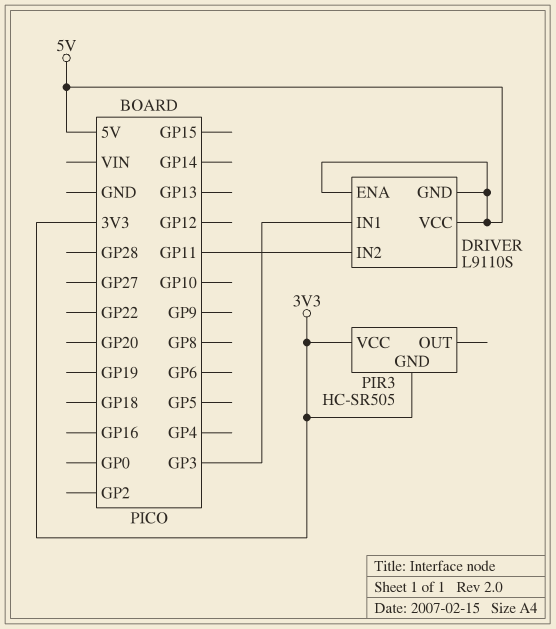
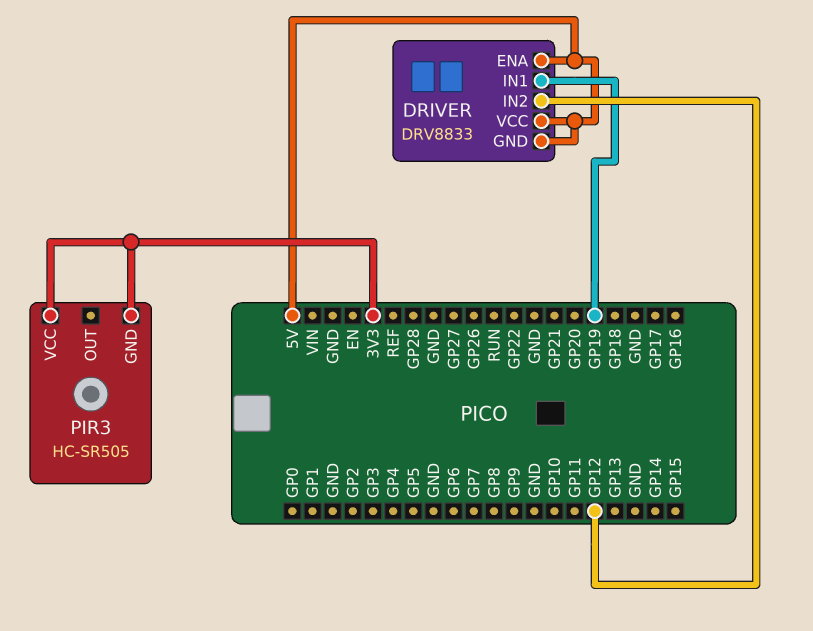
DRIVER: L9110S -> DRV8833
DRIVER pin IN1: GP3 -> GP19
DRIVER pin IN2: GP11 -> GP12

